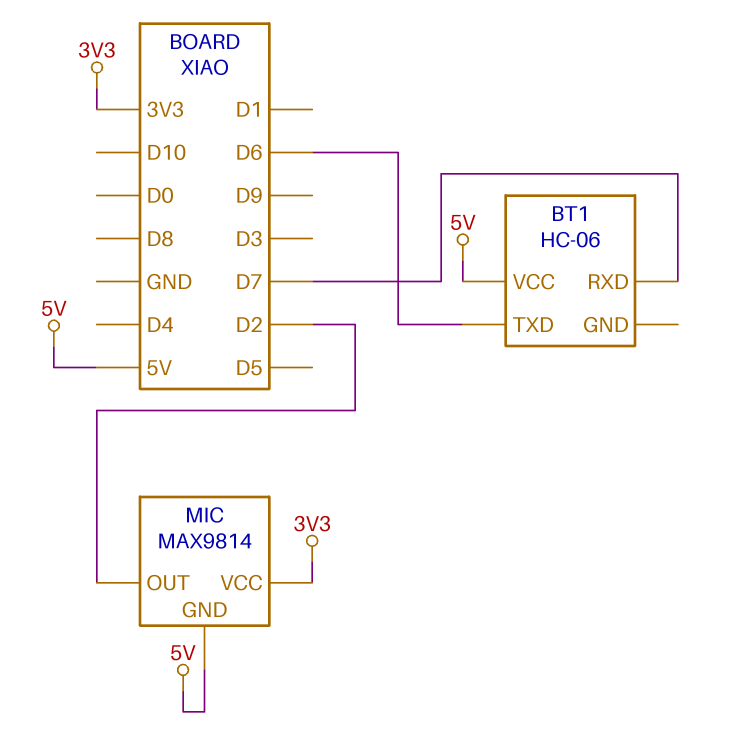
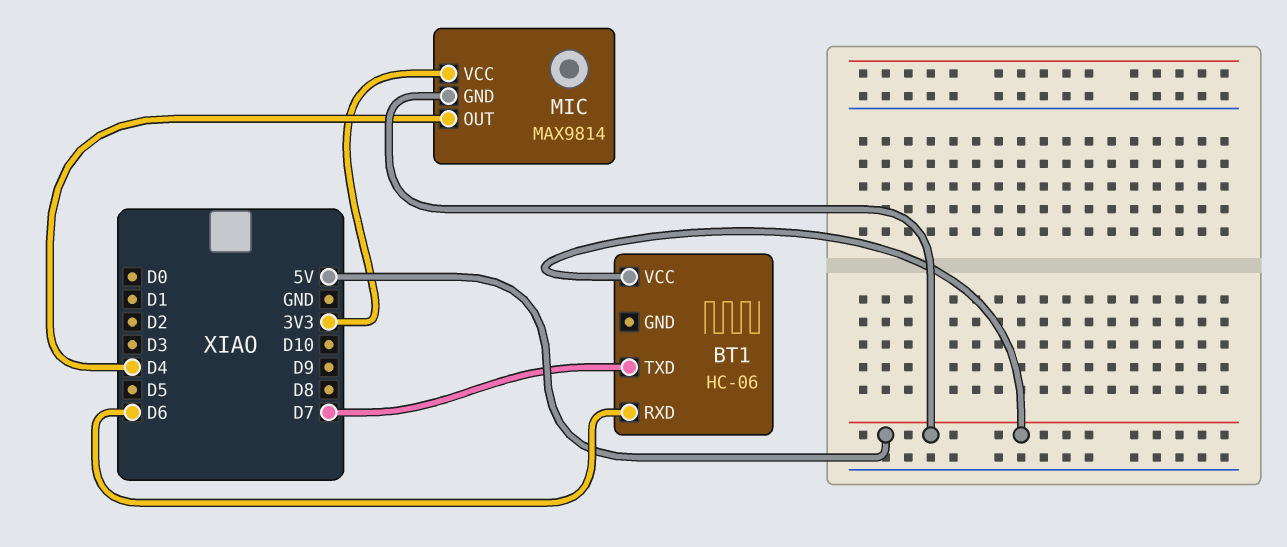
BT1 pin RXD: D7 -> D6
BT1 pin TXD: D6 -> D7
MIC pin OUT: D2 -> D4

